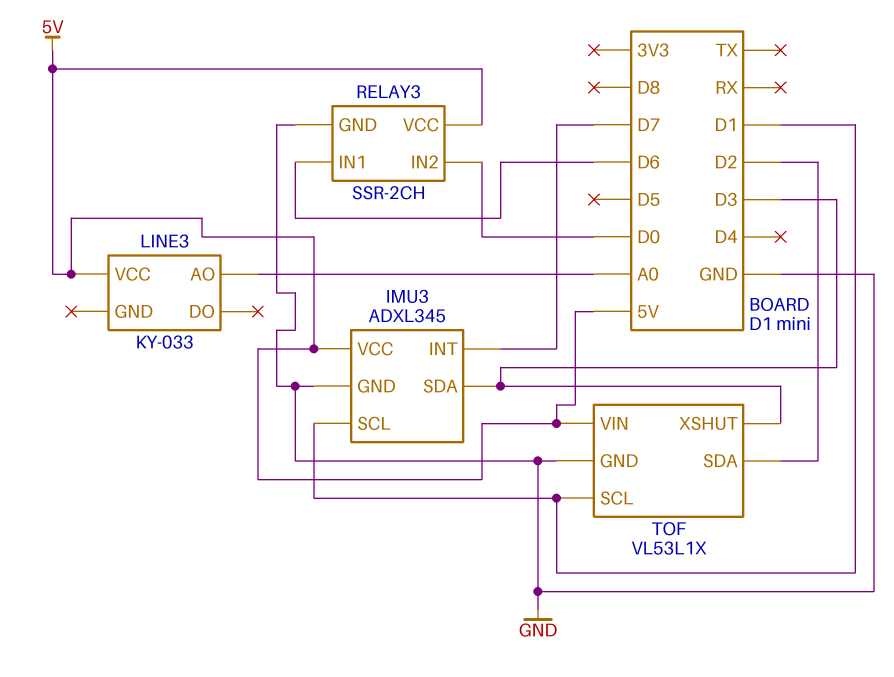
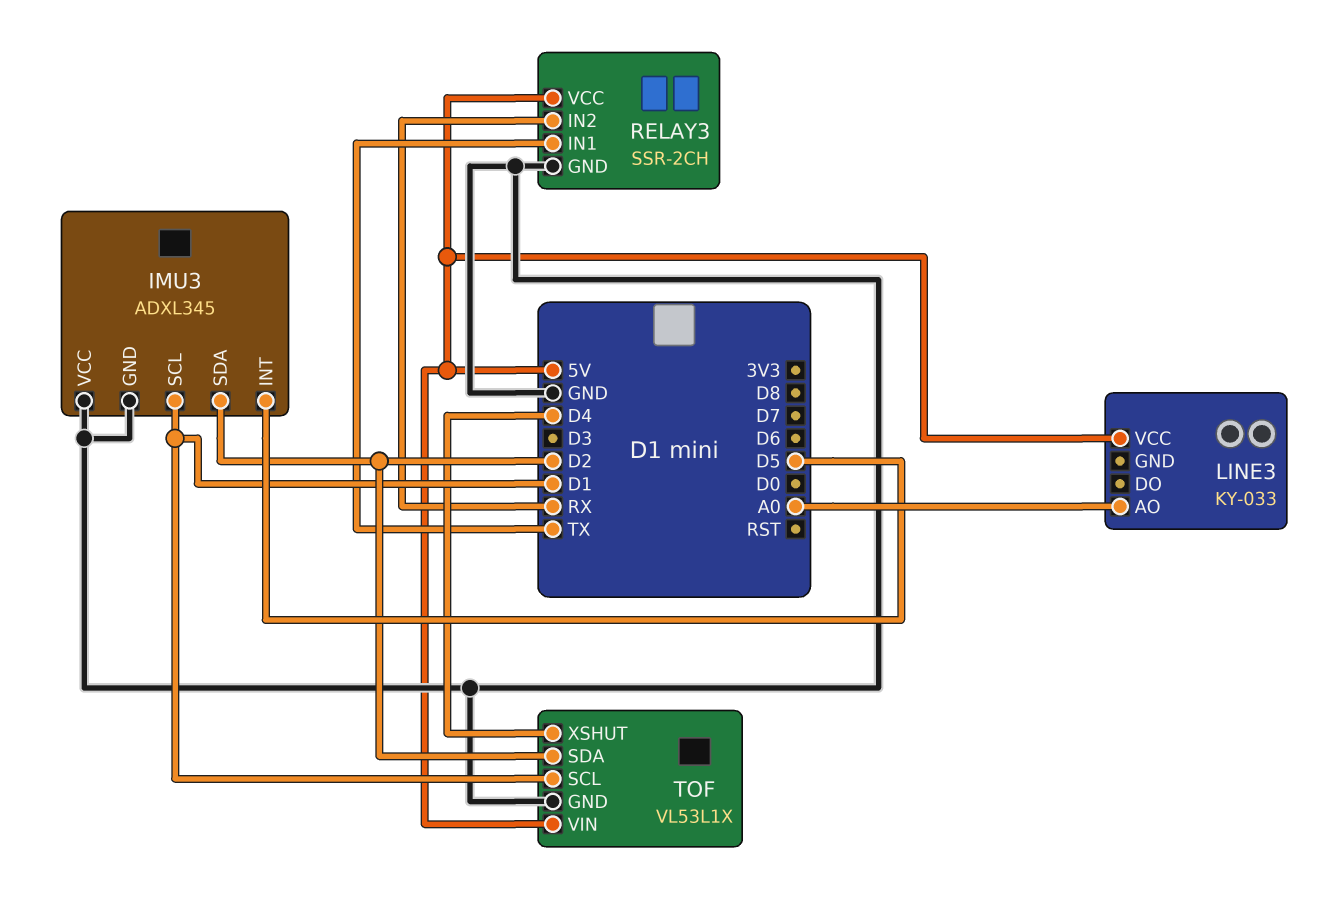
IMU3 pin INT: D7 -> D5
IMU3 pin SDA: D3 -> D2
IMU3 pin VCC: 5V -> GND
RELAY3 pin IN1: D6 -> TX
RELAY3 pin IN2: D0 -> RX
TOF pin XSHUT: D3 -> D4

